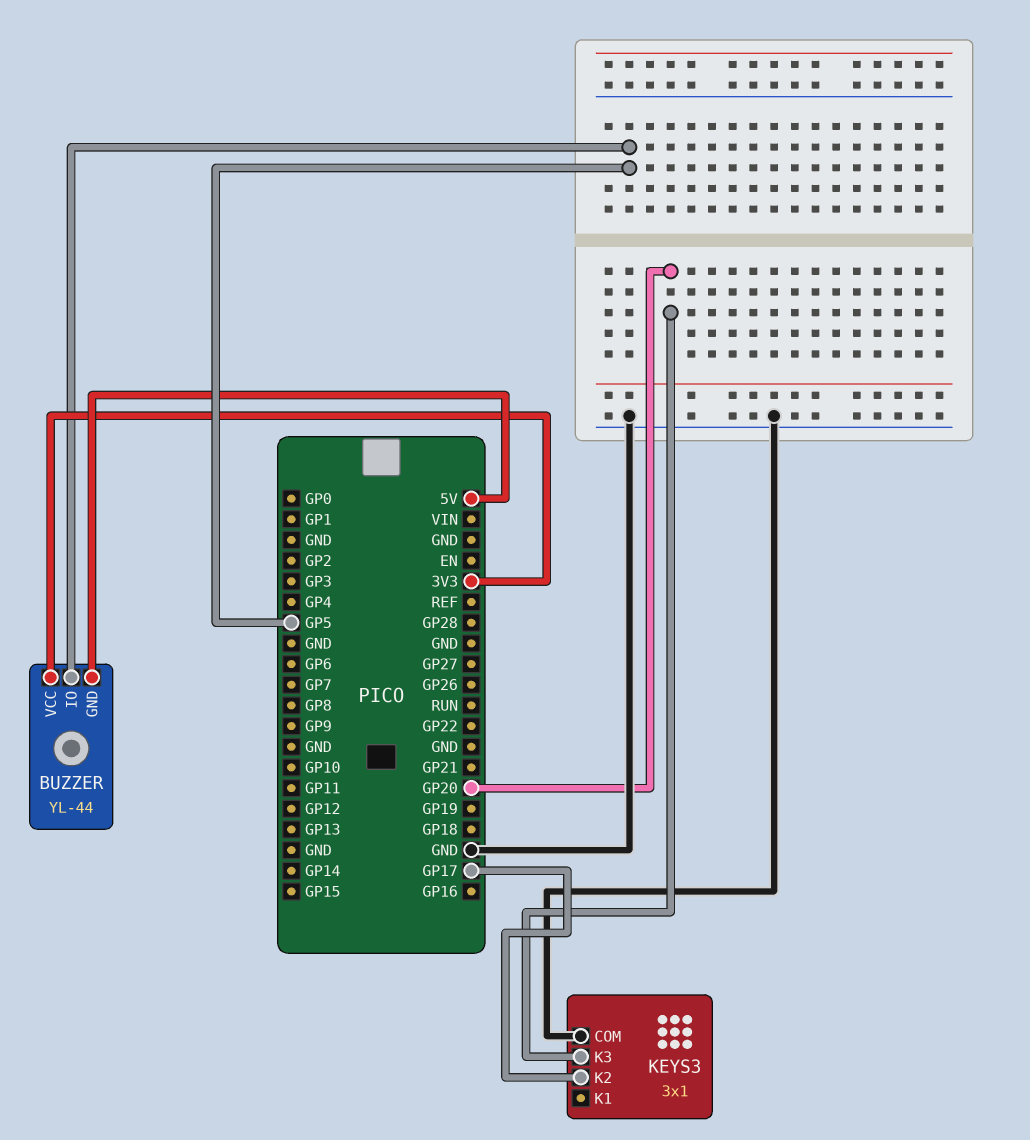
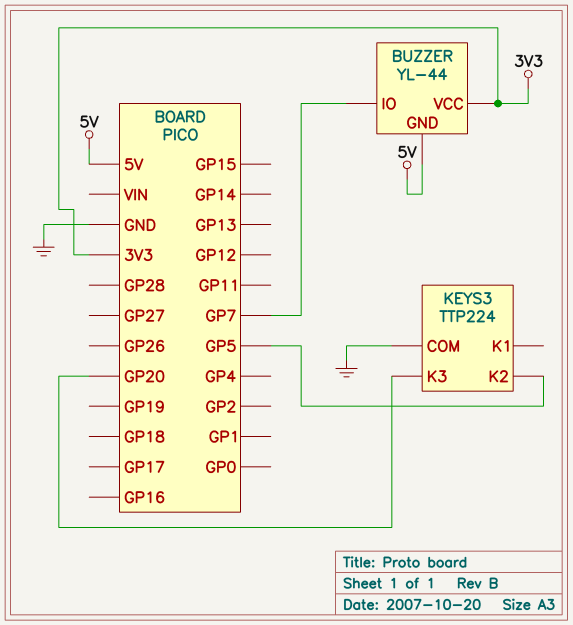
BUZZER pin IO: GP5 -> GP7
KEYS3: 3x1 -> TTP224
KEYS3 pin K2: GP17 -> GP5

